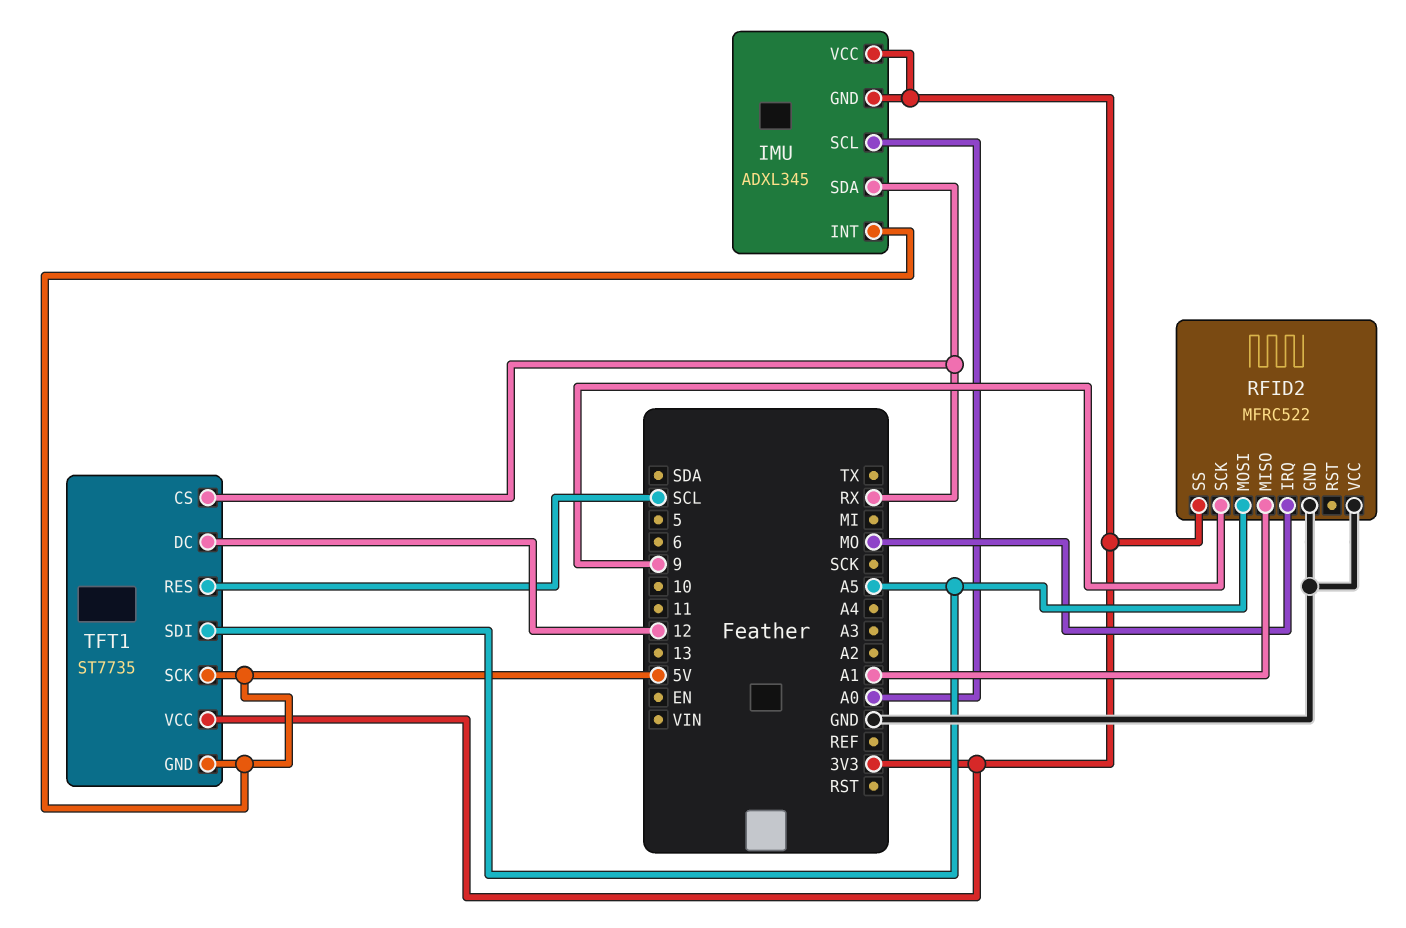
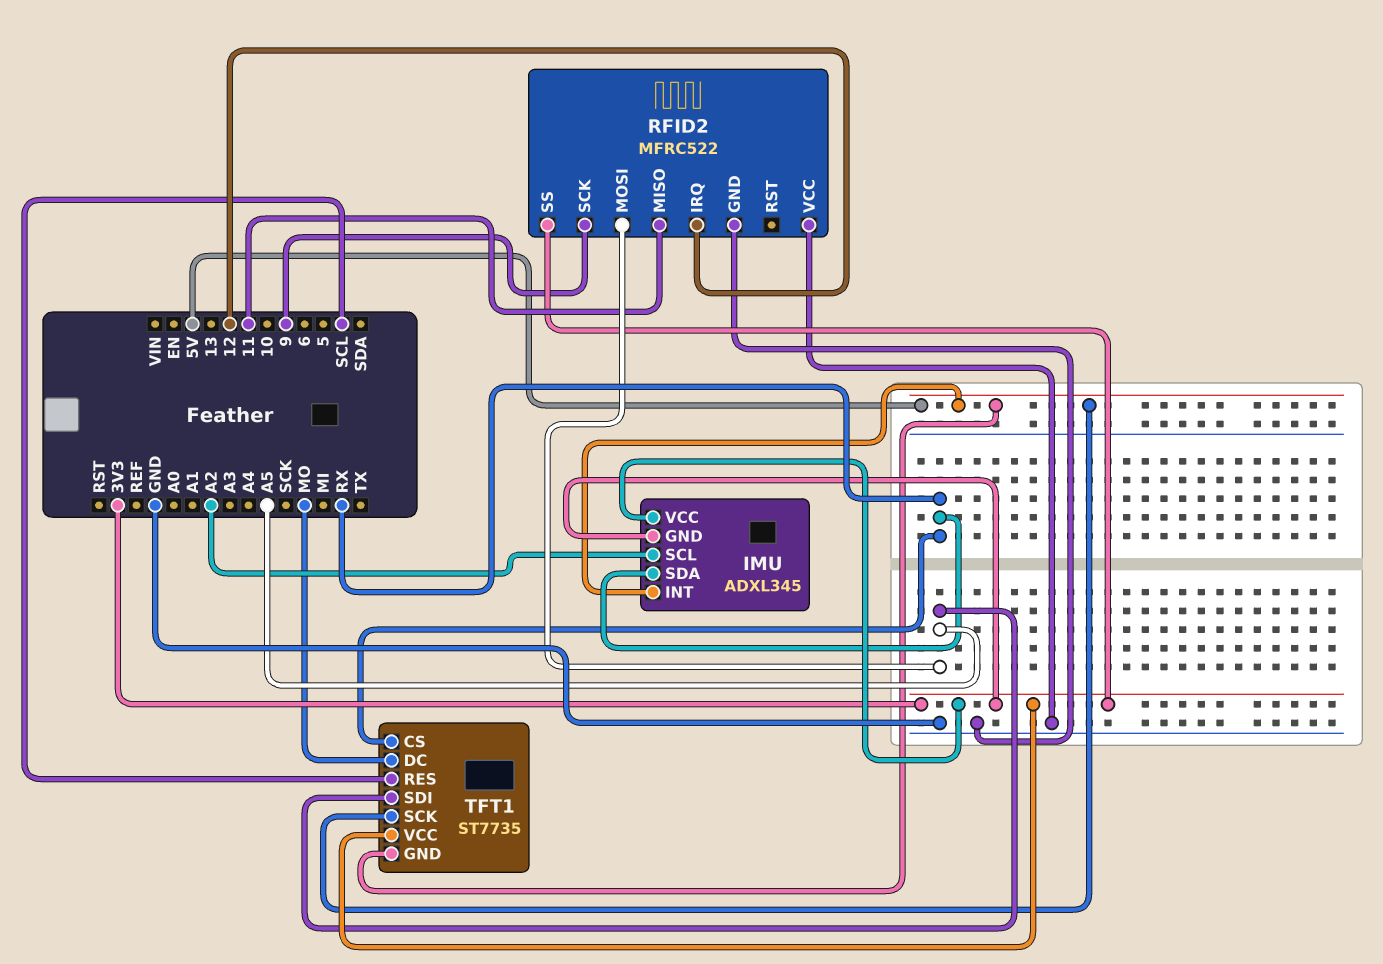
IMU pin SCL: A0 -> A2
RFID2 pin IRQ: MO -> 12
RFID2 pin MISO: A1 -> 11
TFT1 pin DC: 12 -> MO

